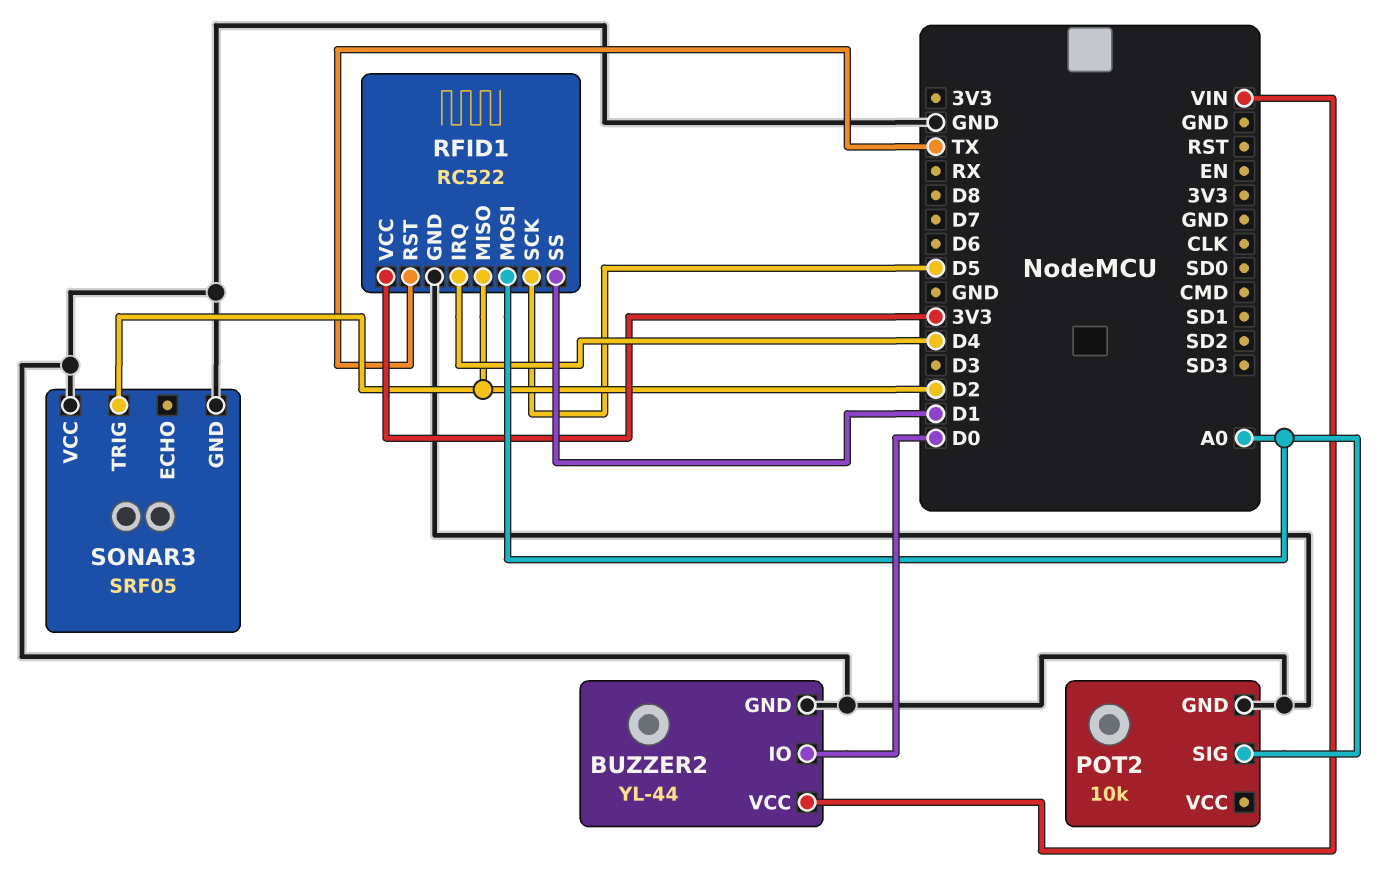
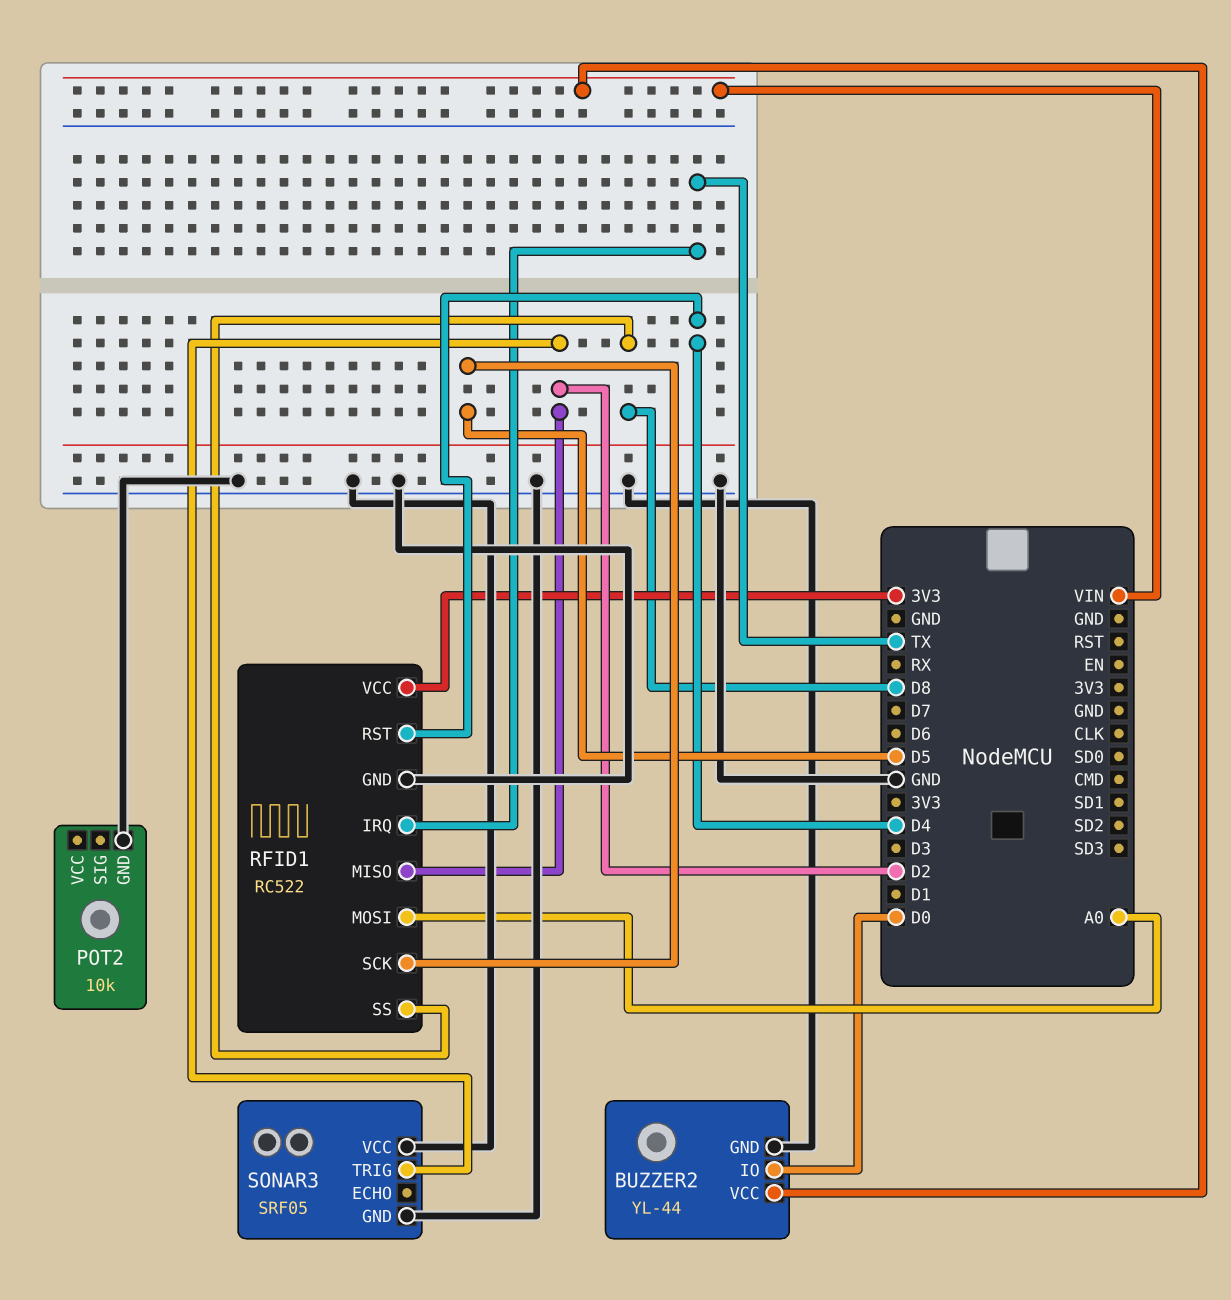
POT2 pin SIG: A0 -> none
RFID1 pin IRQ: D4 -> TX
RFID1 pin RST: TX -> D4
RFID1 pin SS: D1 -> D8

